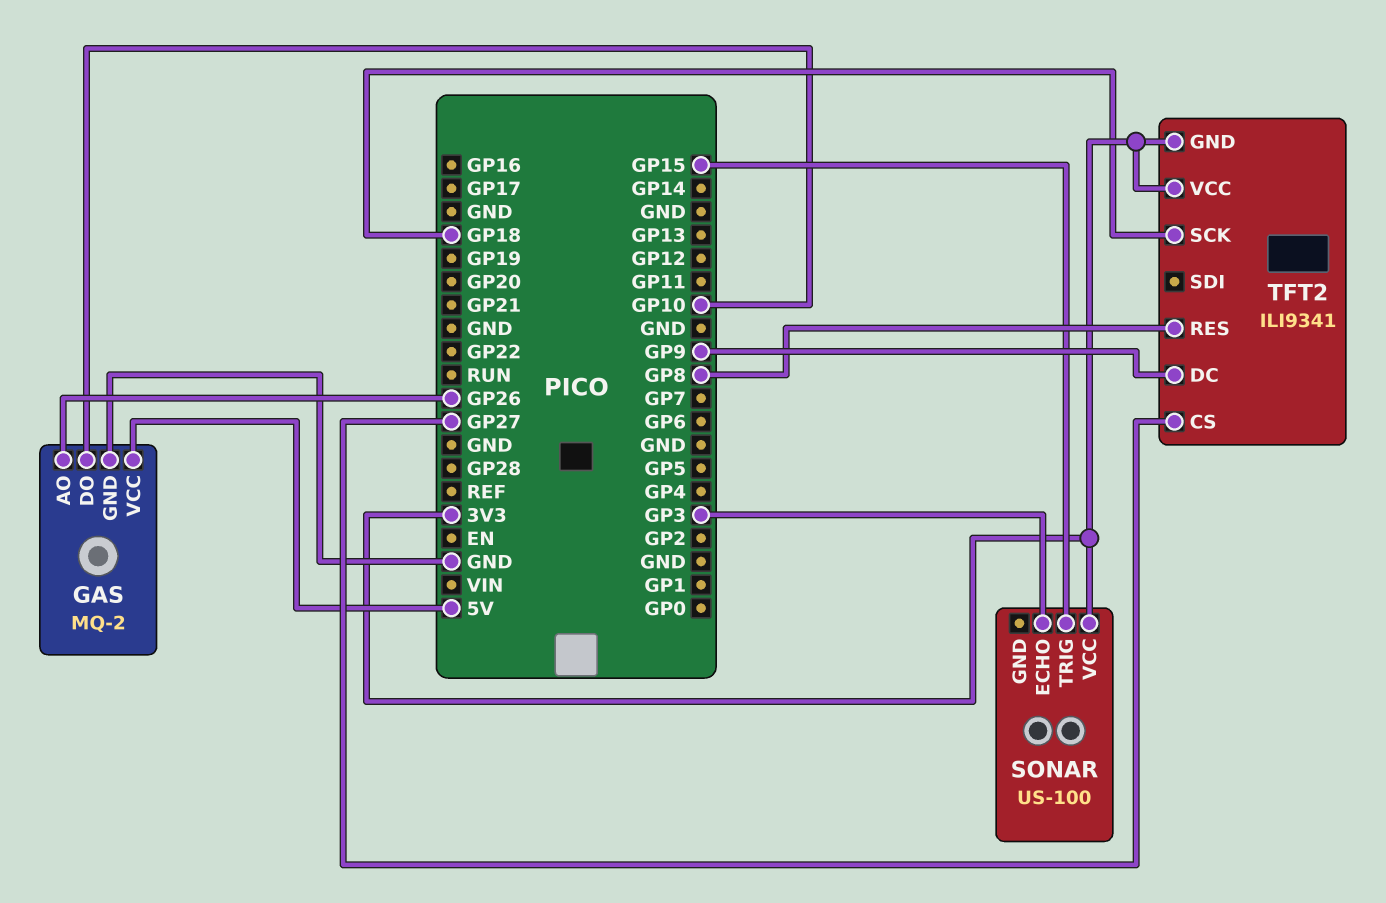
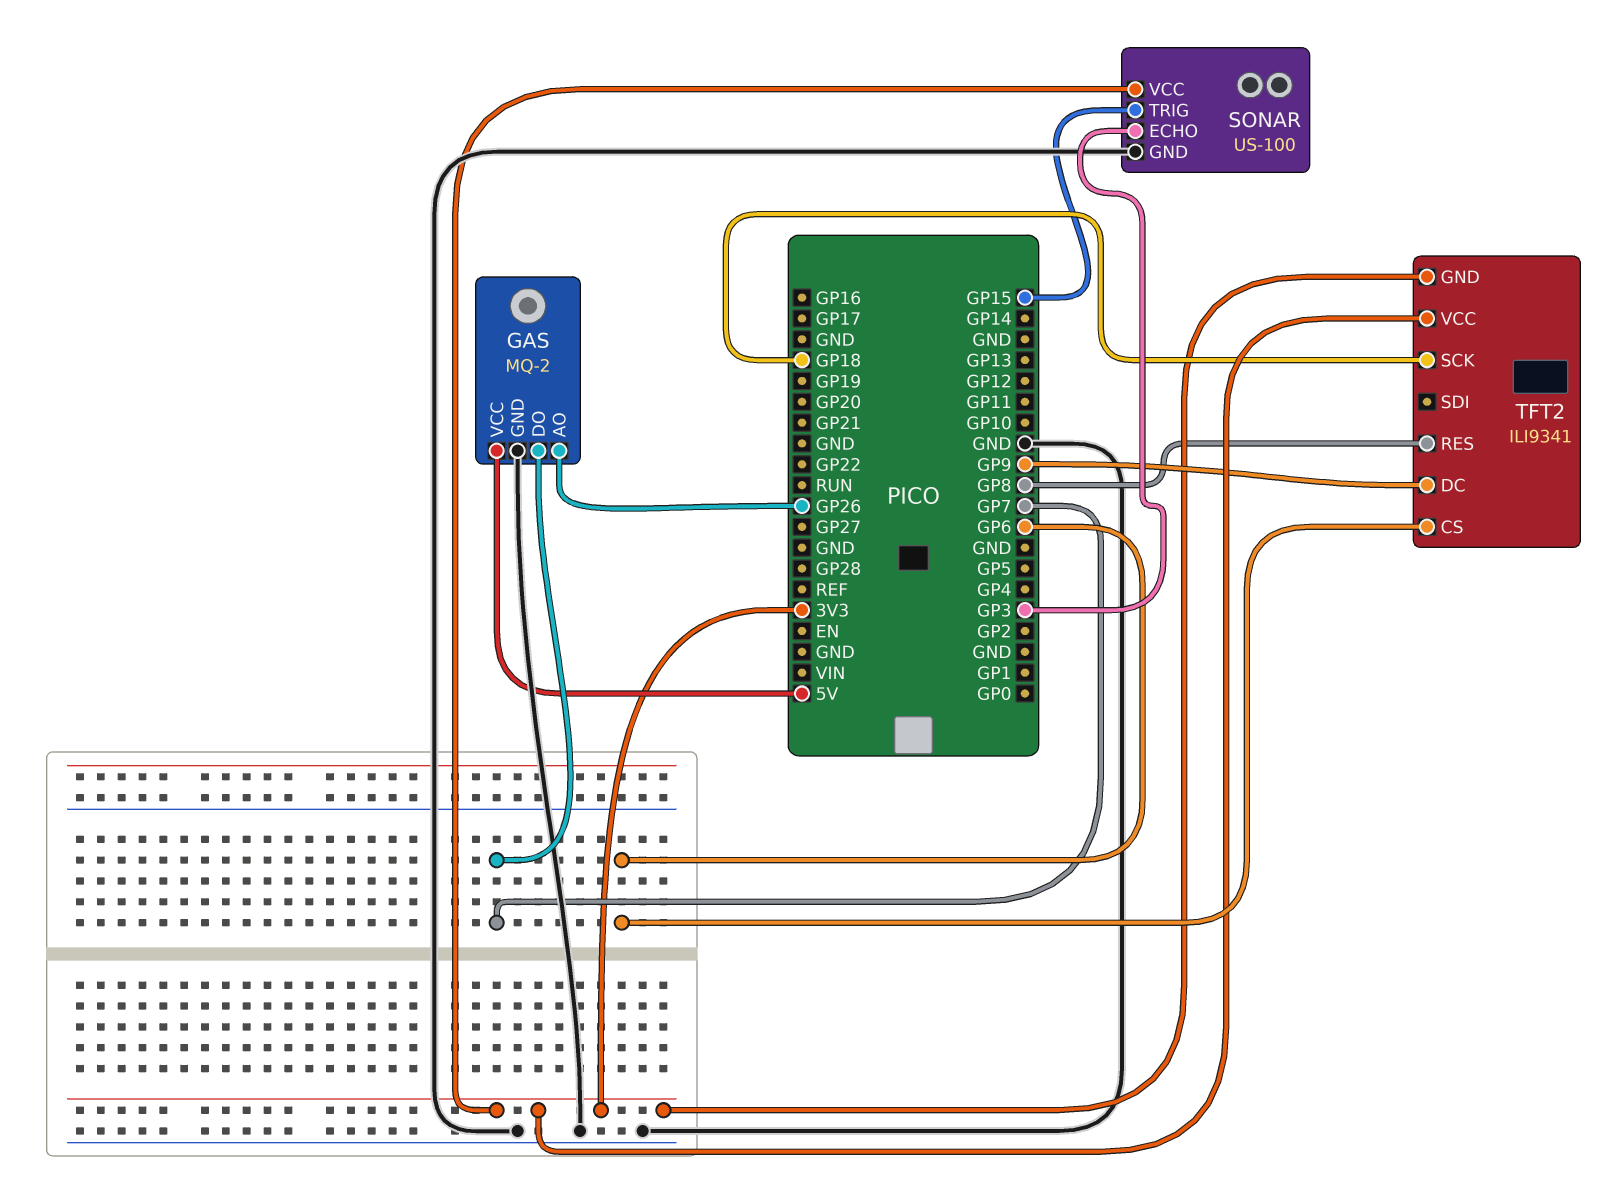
GAS pin DO: GP10 -> GP7
SONAR pin GND: none -> GND
TFT2 pin CS: GP27 -> GP6

